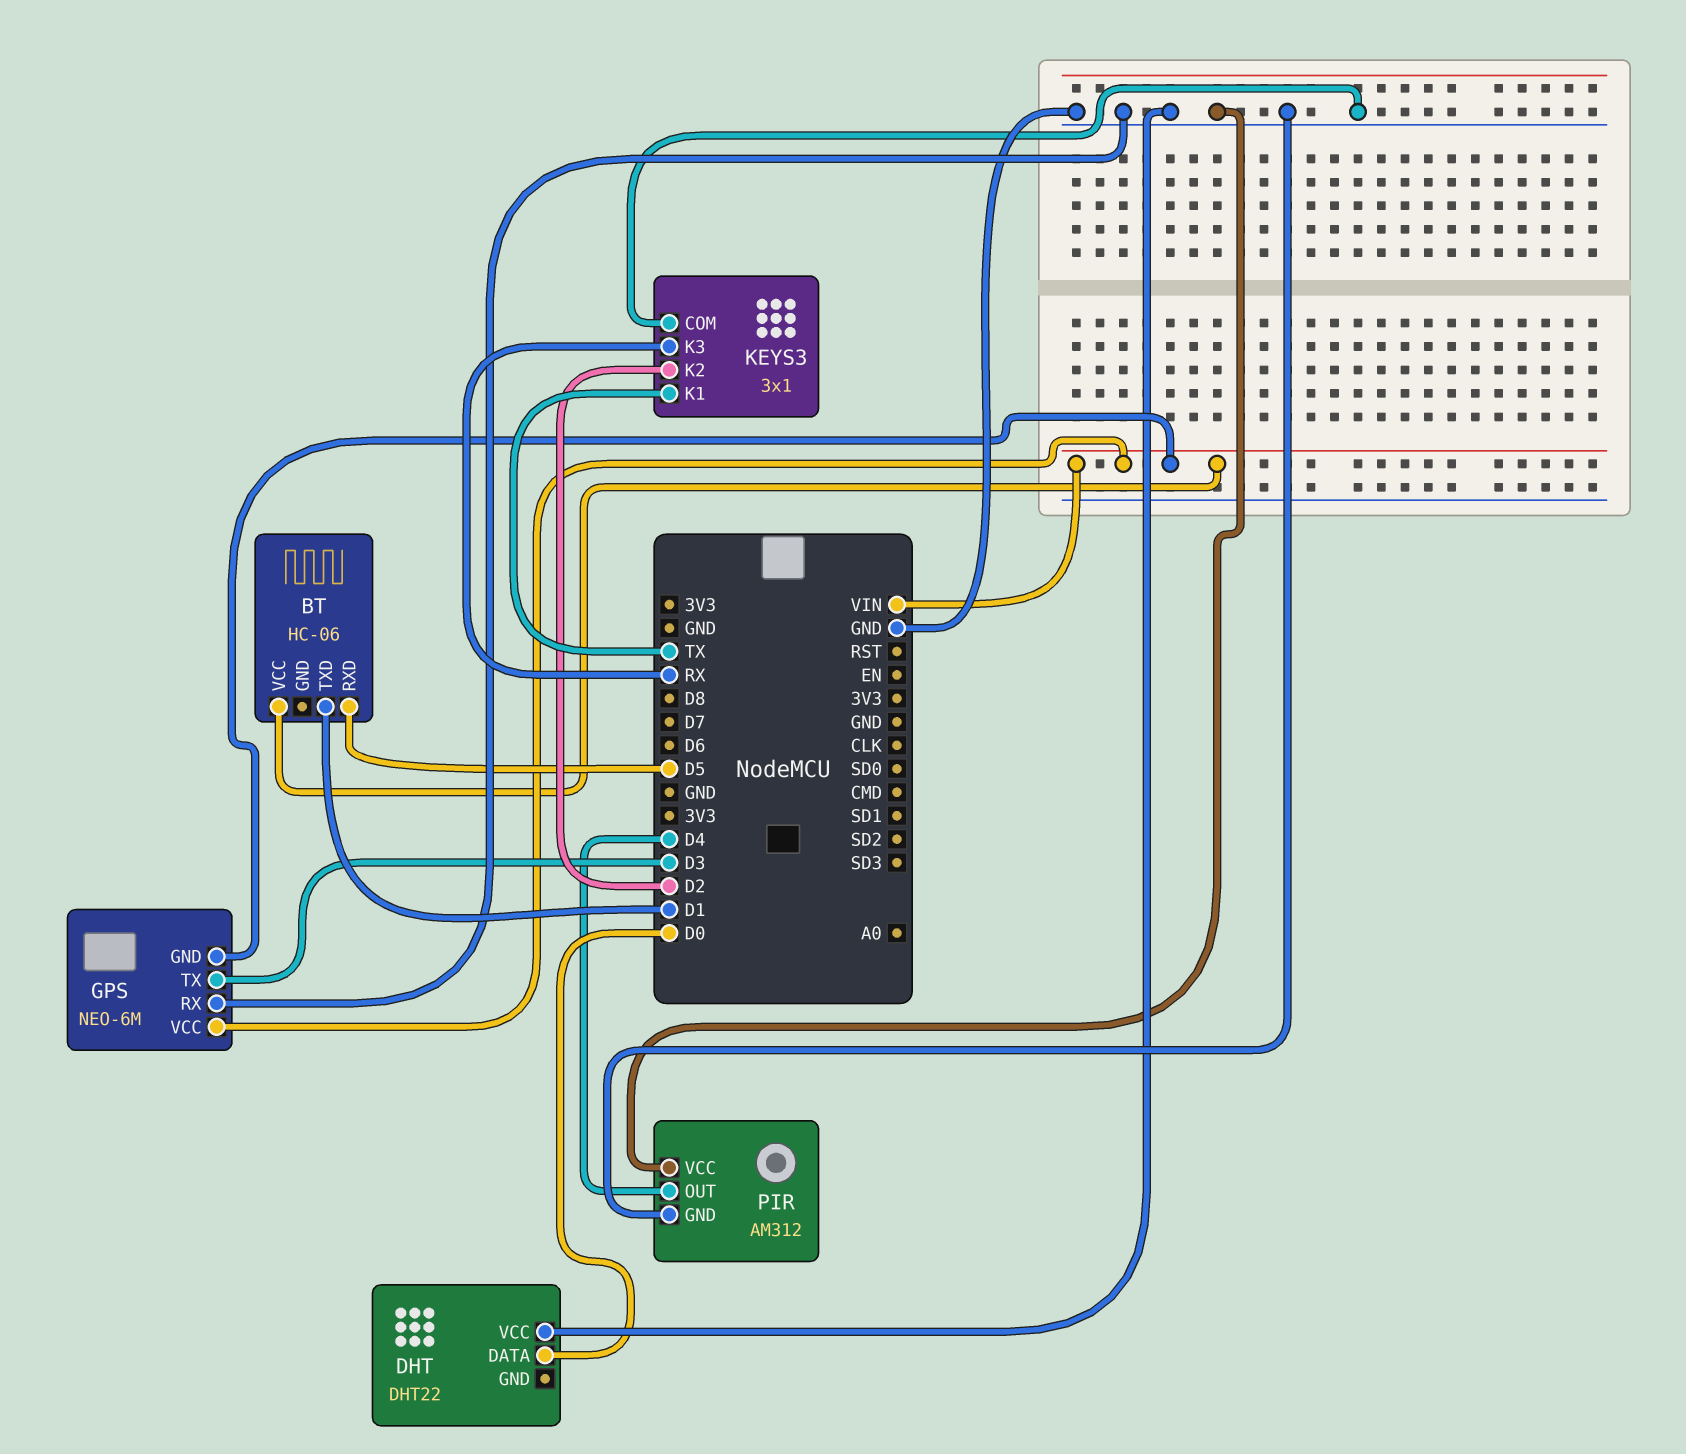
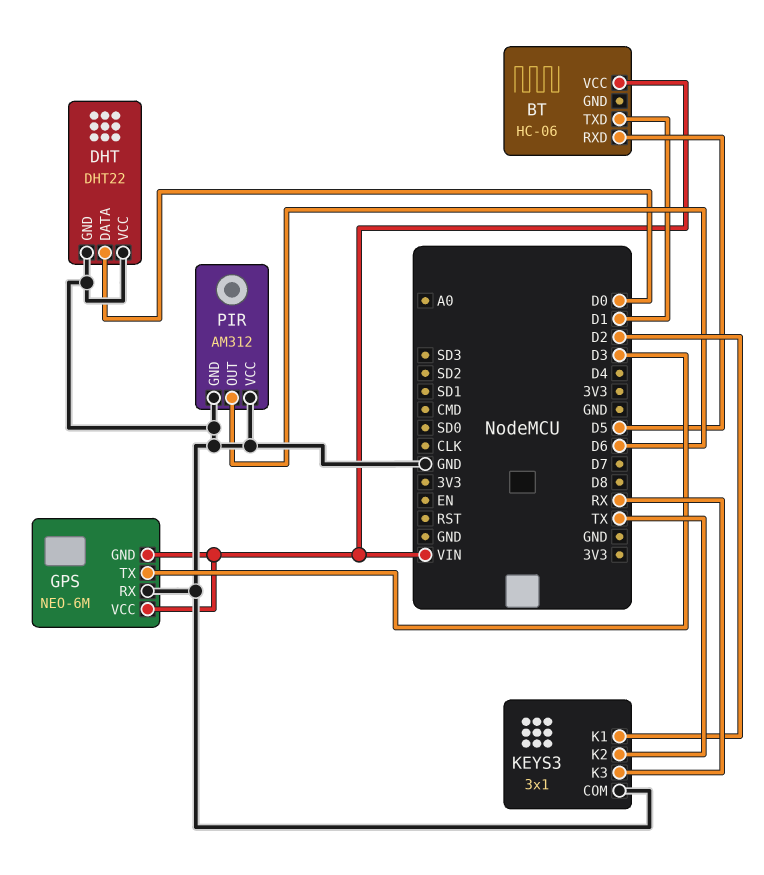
DHT pin GND: none -> GND
KEYS3 pin K1: TX -> D2
KEYS3 pin K2: D2 -> TX
PIR pin OUT: D4 -> D6

